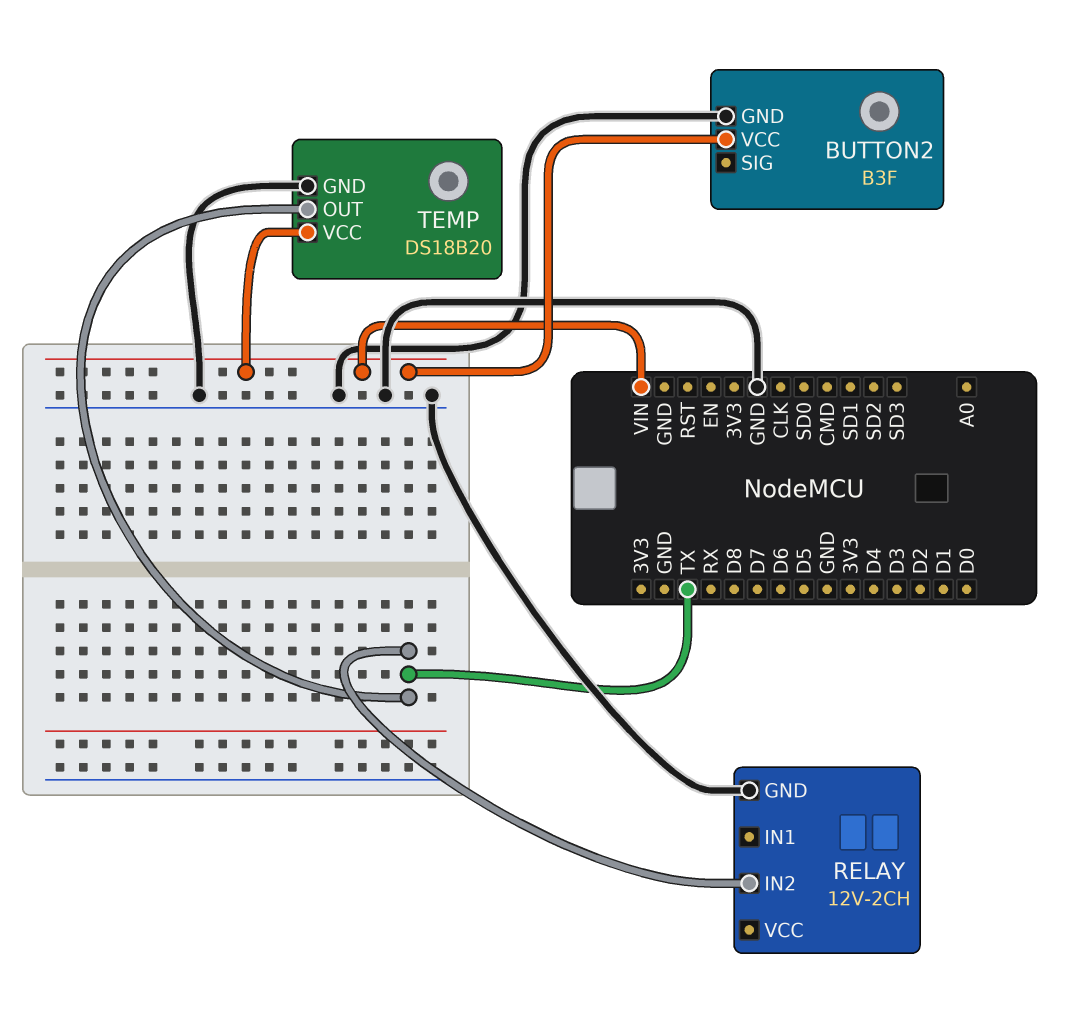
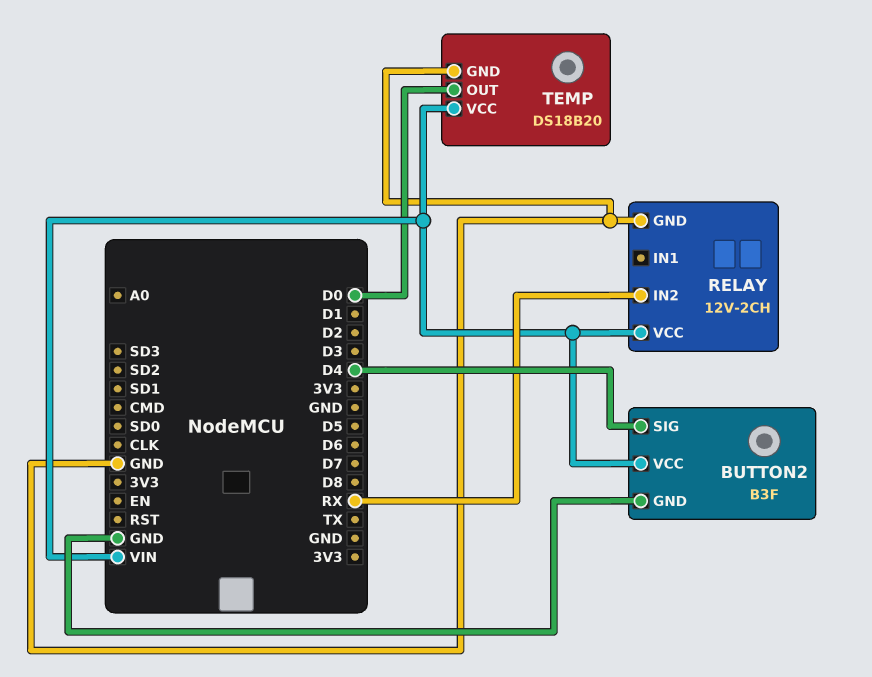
BUTTON2 pin SIG: none -> D4
RELAY pin IN2: TX -> RX
RELAY pin VCC: none -> VIN
TEMP pin OUT: TX -> D0

